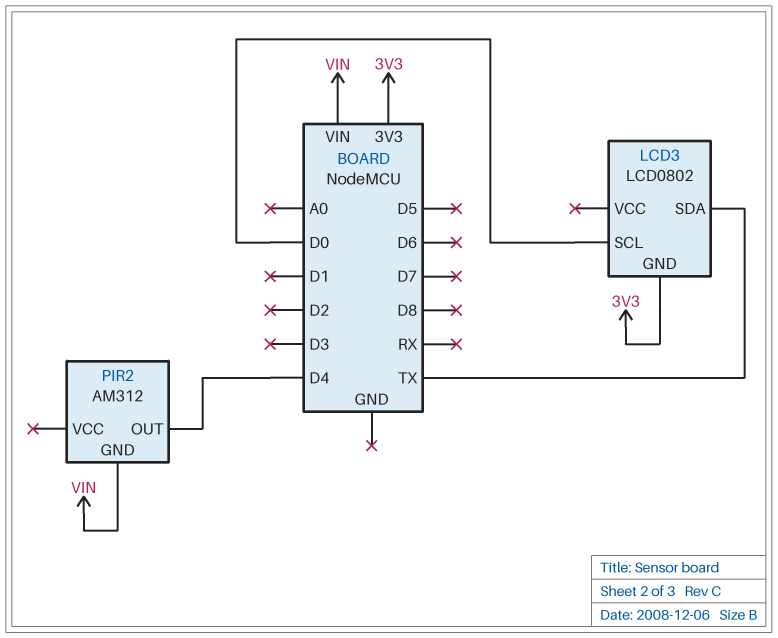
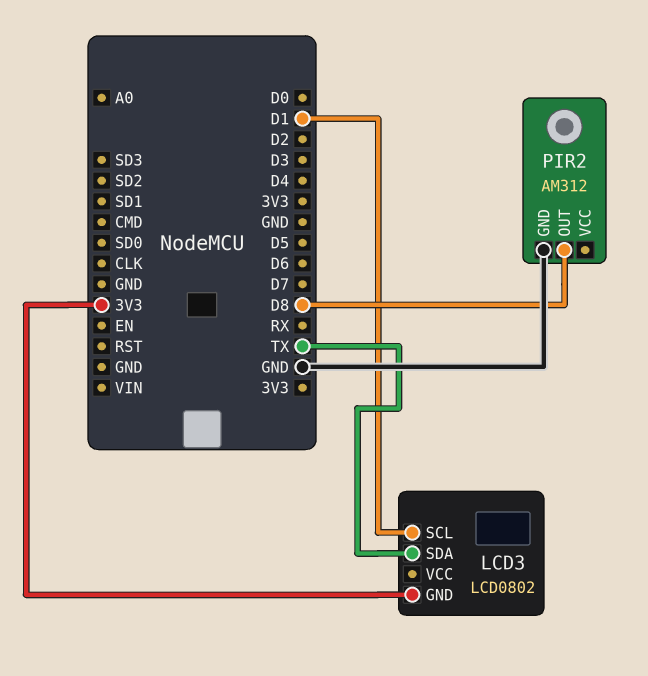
LCD3 pin SCL: D0 -> D1
PIR2 pin GND: VIN -> GND
PIR2 pin OUT: D4 -> D8

